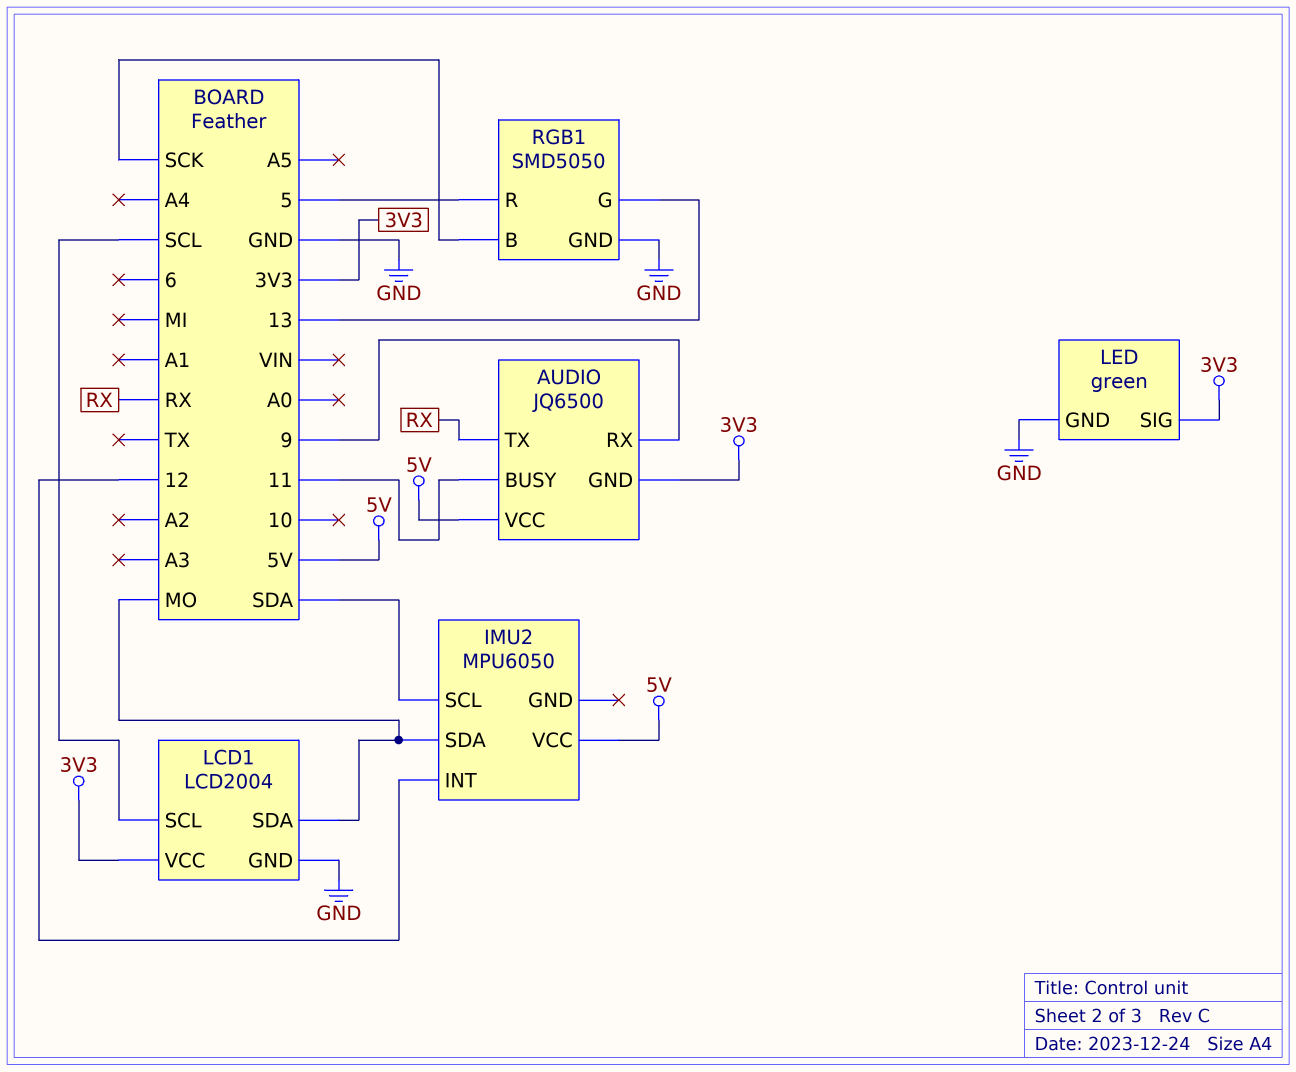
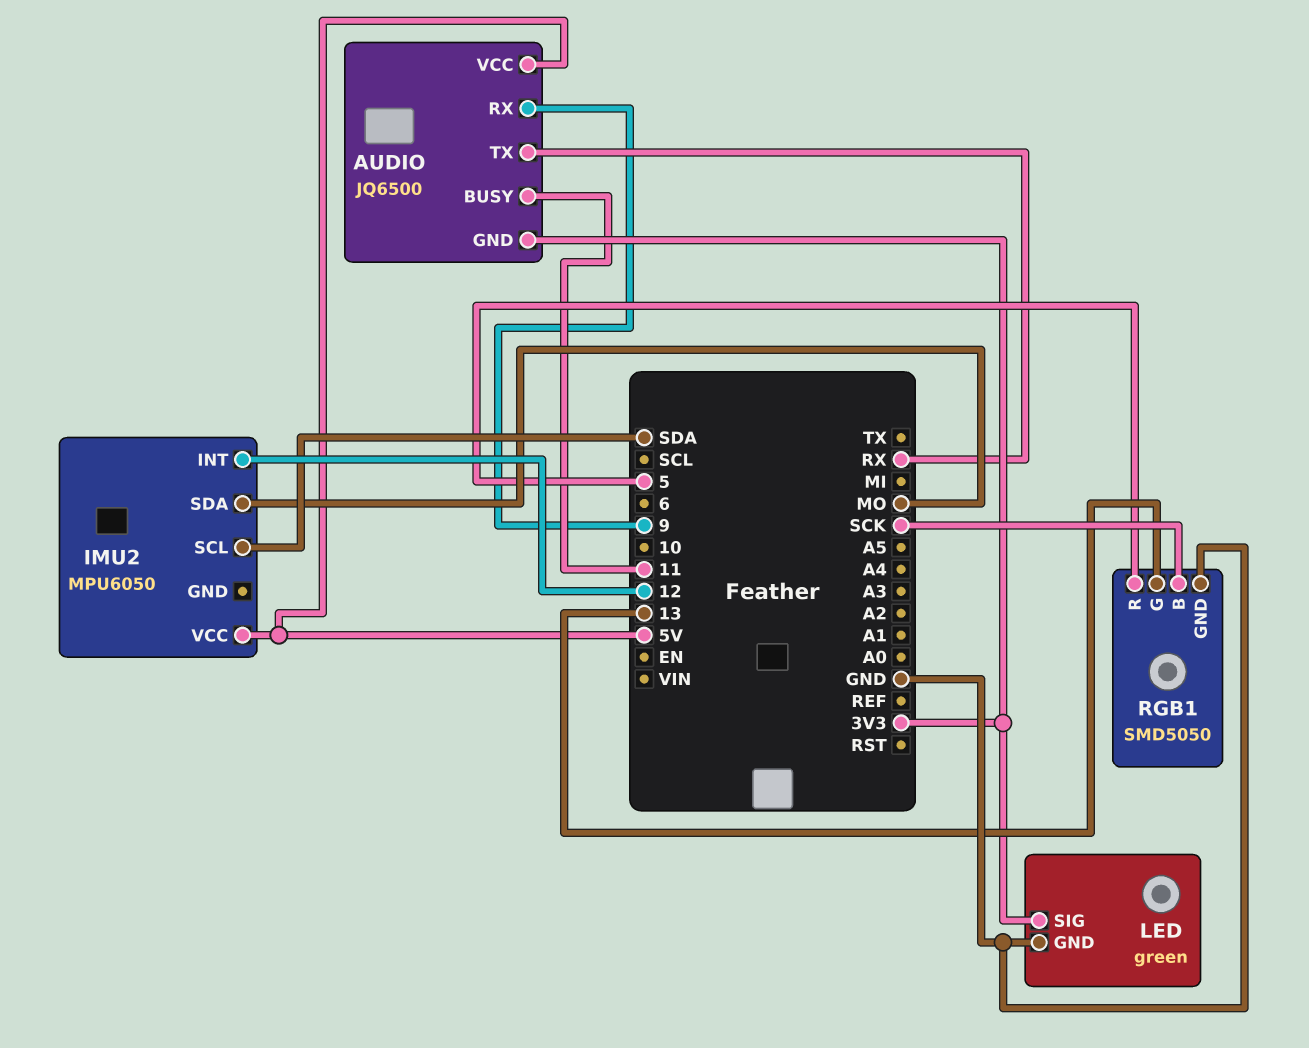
LCD1: LCD2004 -> none
LCD1 pin GND: GND -> none
LCD1 pin SCL: SCL -> none
LCD1 pin SDA: MO -> none
LCD1 pin VCC: 3V3 -> none

